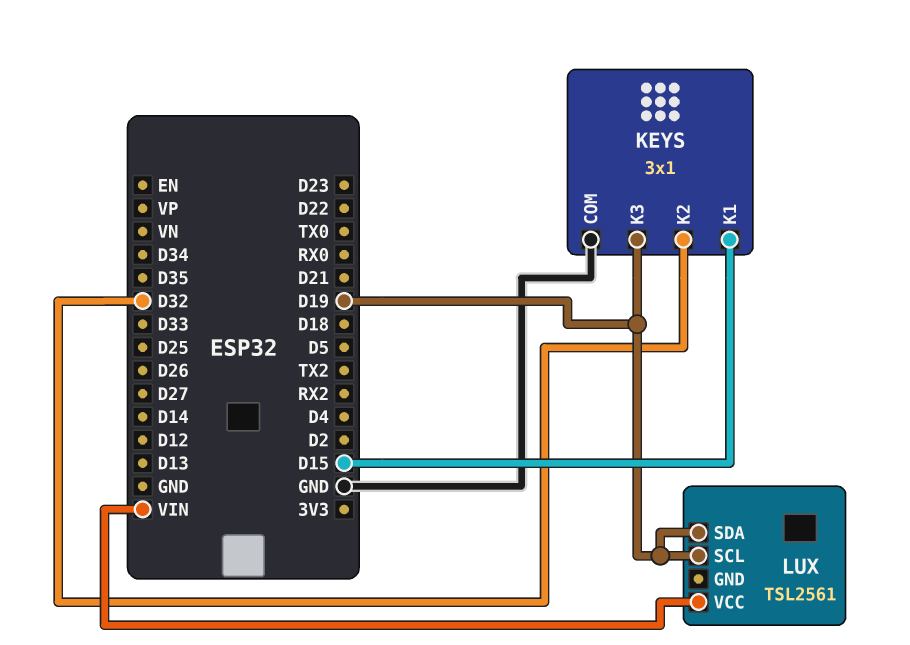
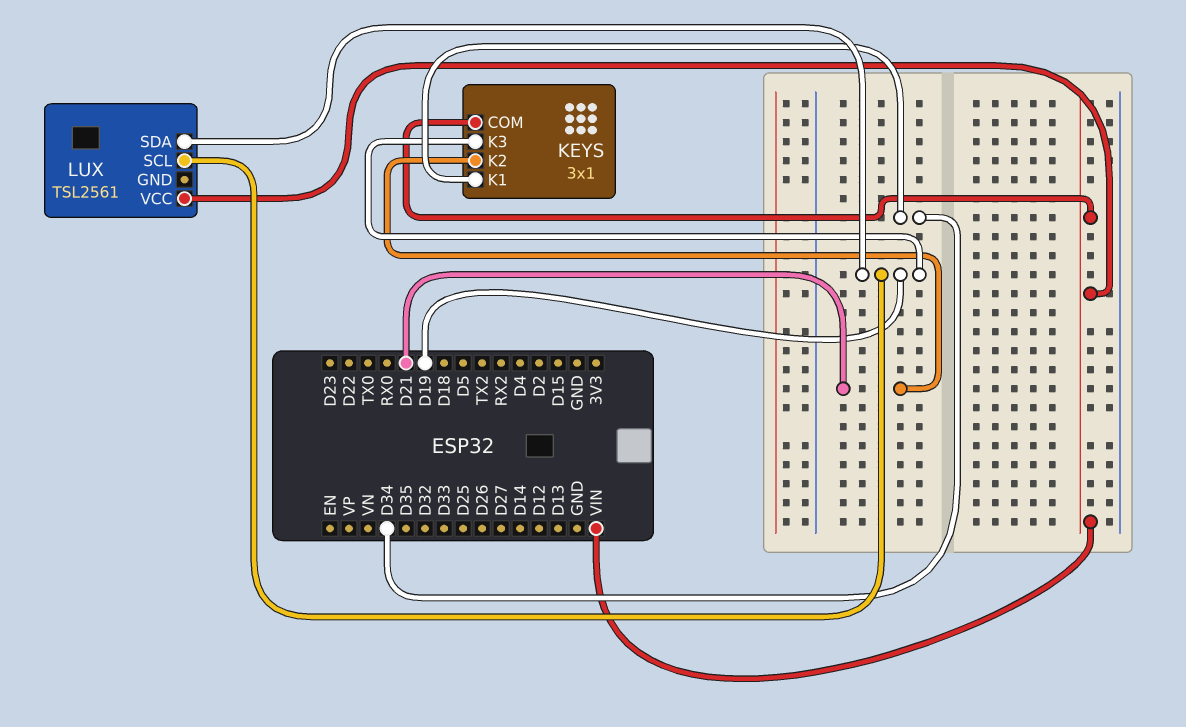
KEYS pin COM: GND -> VIN
KEYS pin K1: D15 -> D34
KEYS pin K2: D32 -> D21

